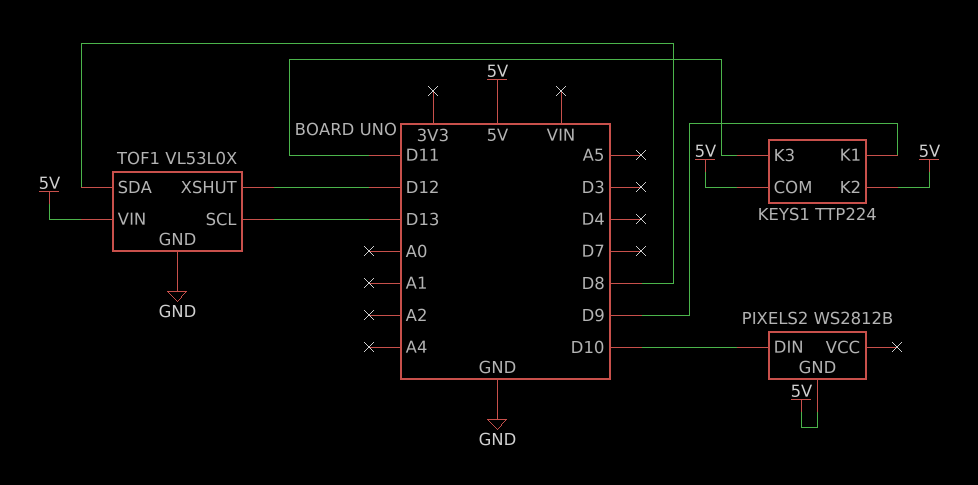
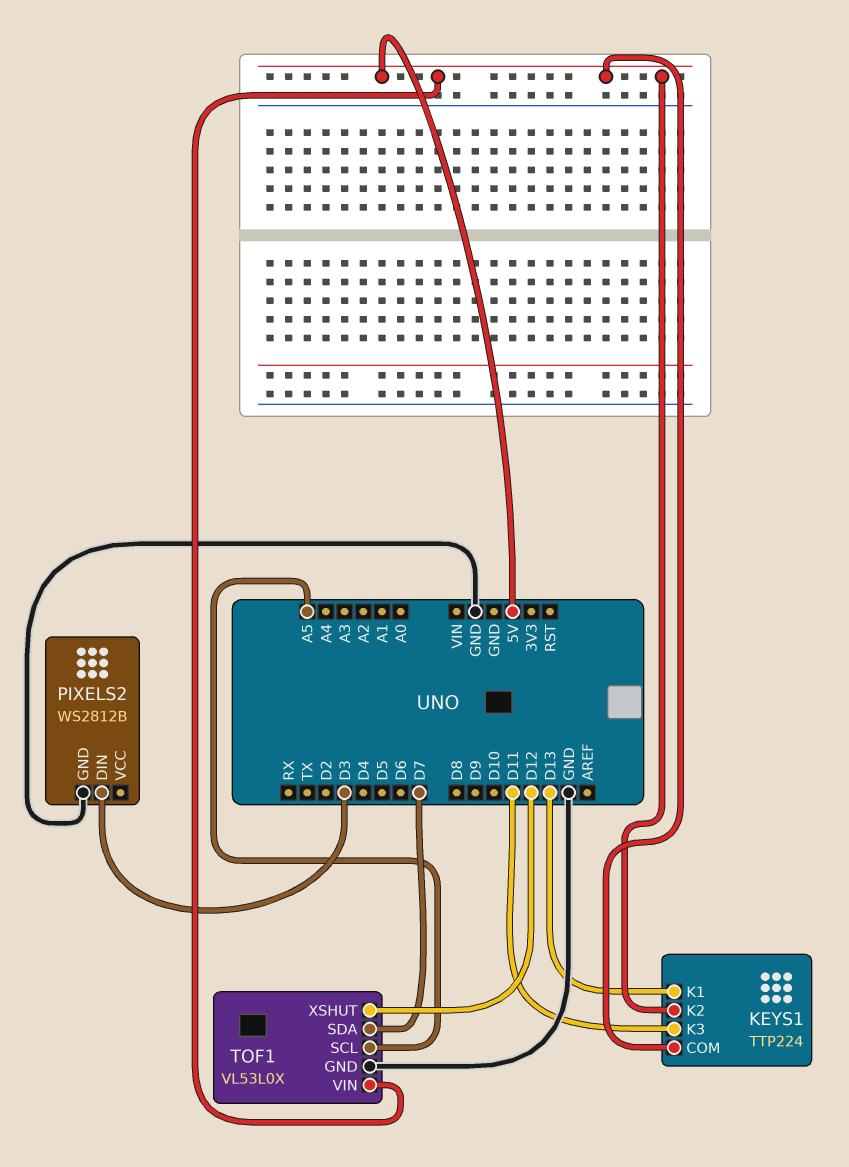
KEYS1 pin K1: D9 -> D13
PIXELS2 pin DIN: D10 -> D3
PIXELS2 pin GND: 5V -> GND
TOF1 pin SCL: D13 -> A5
TOF1 pin SDA: D8 -> D7

